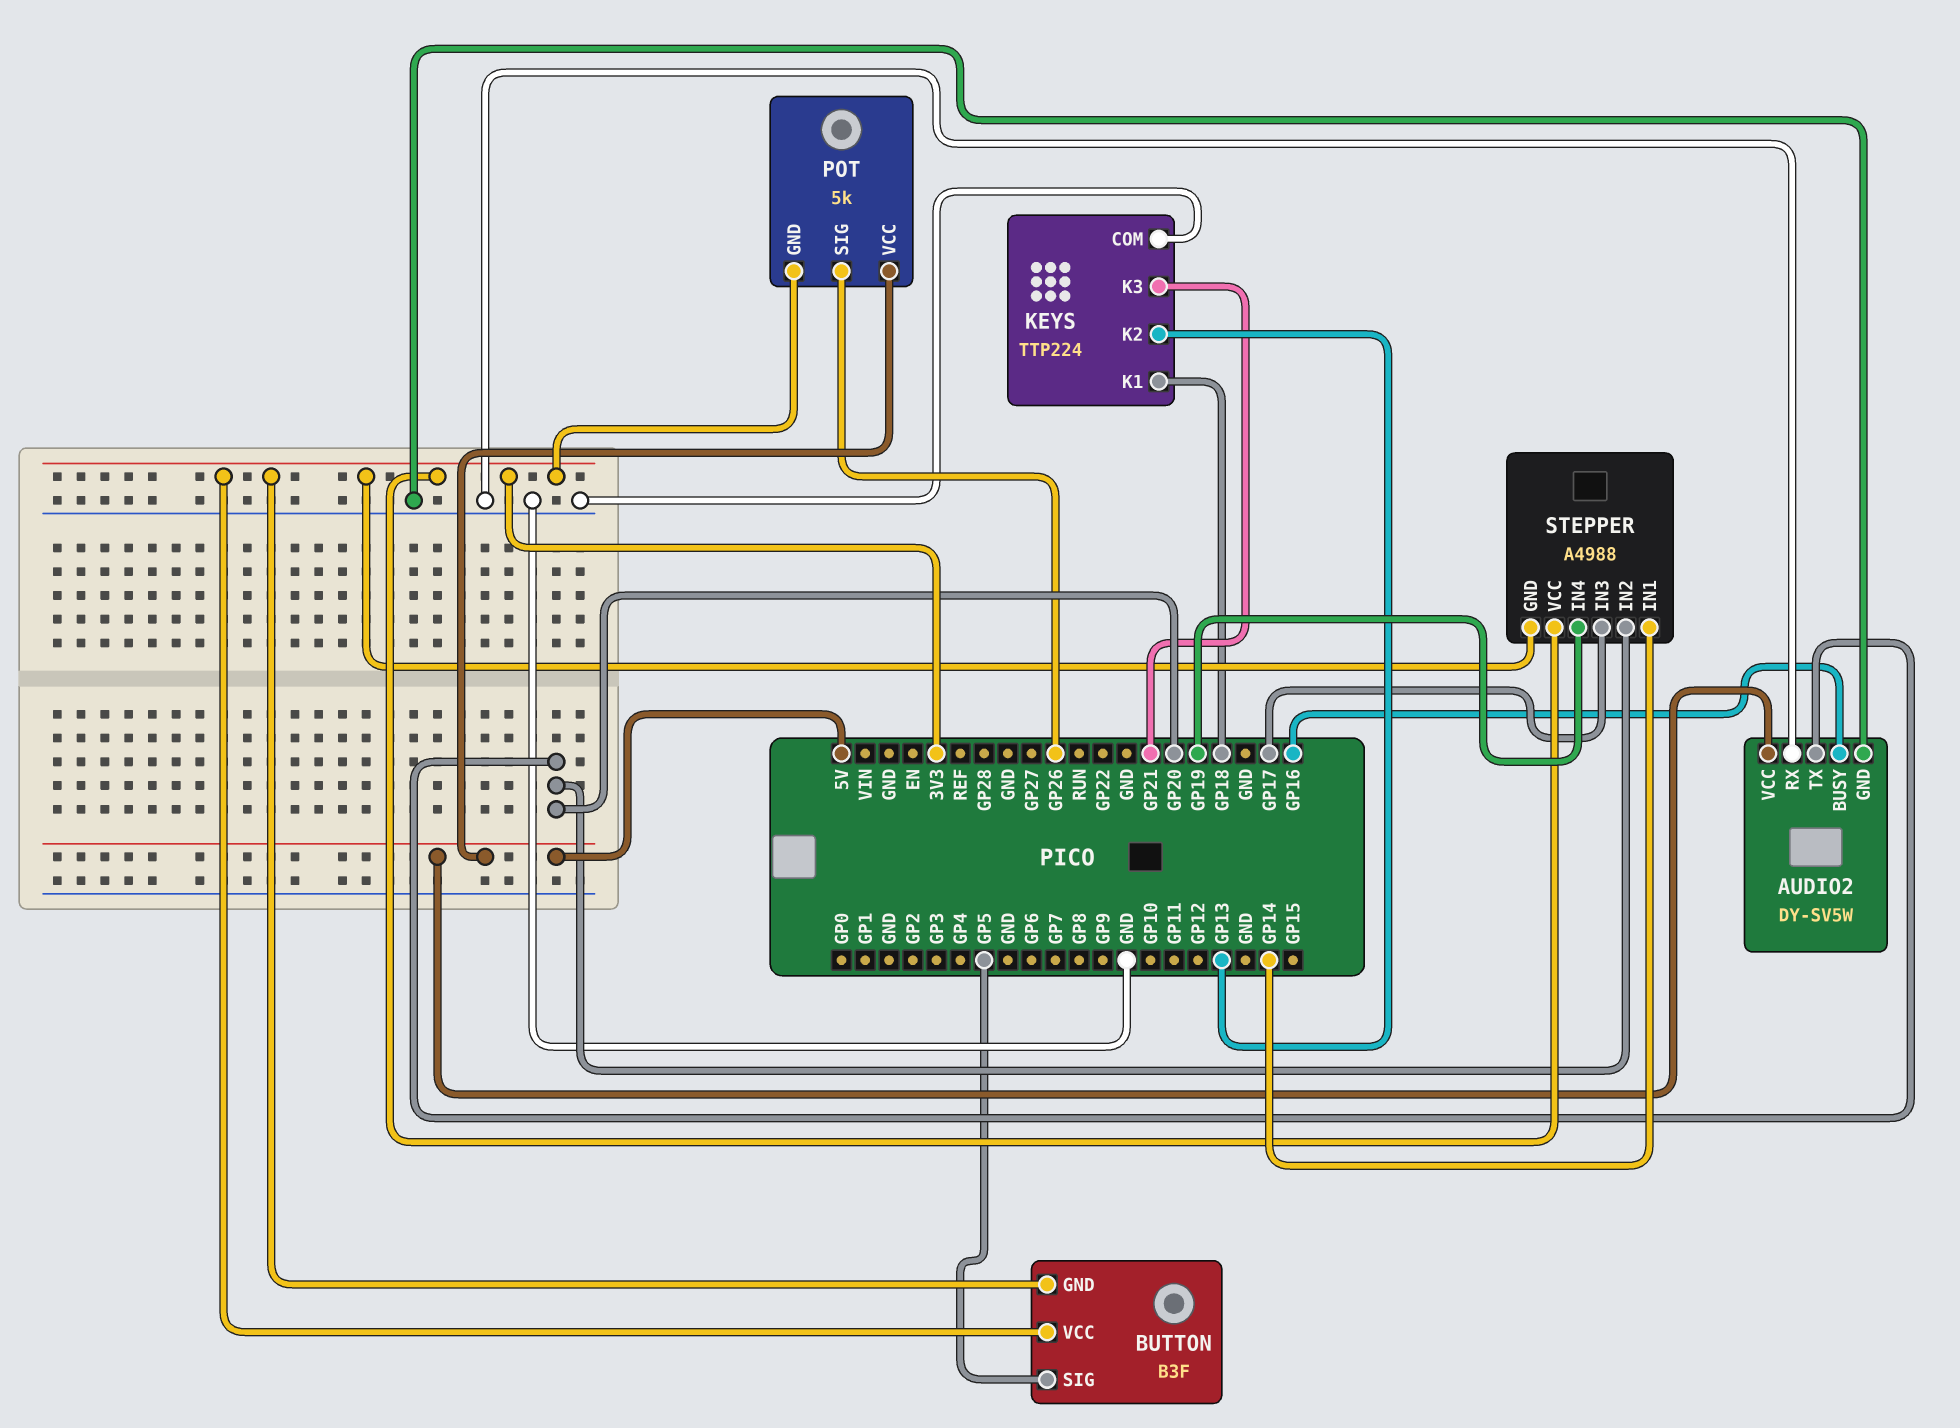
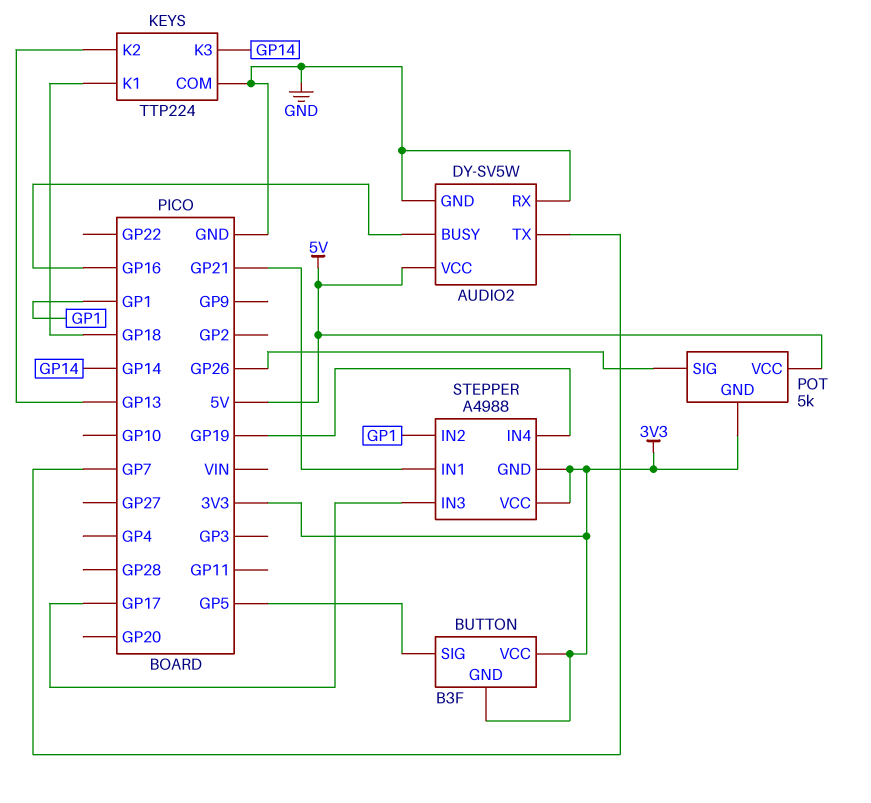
AUDIO2 pin TX: GP20 -> GP7
KEYS pin K3: GP21 -> GP14
STEPPER pin IN1: GP14 -> GP21
STEPPER pin IN2: GP20 -> GP1

